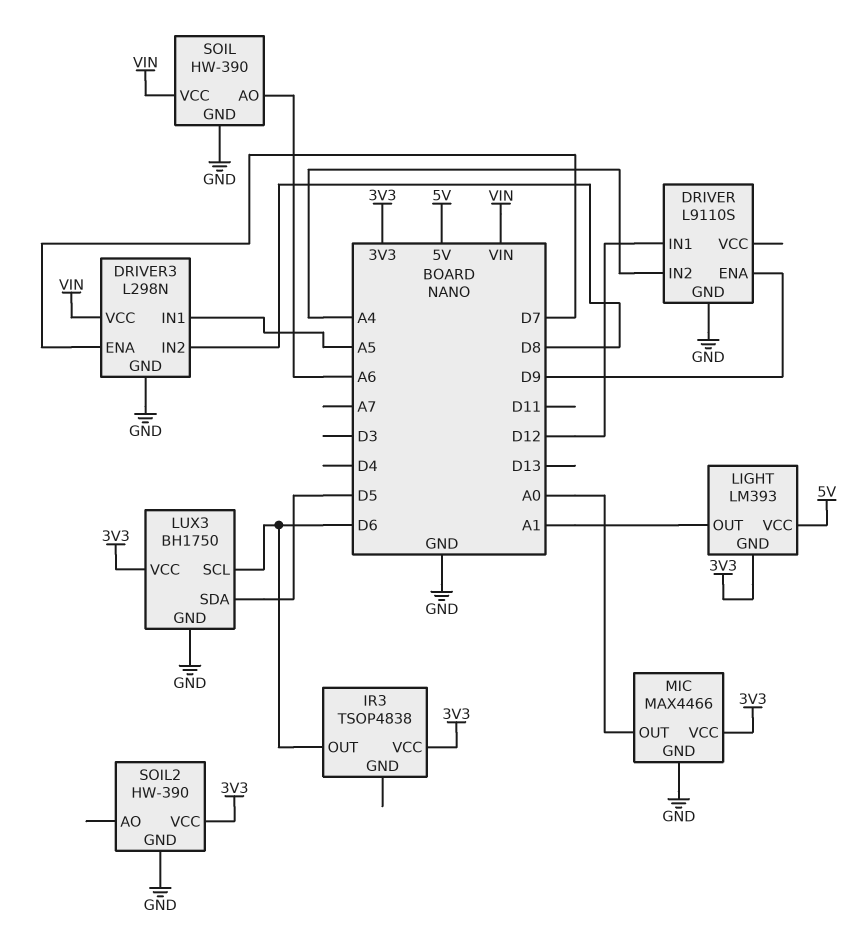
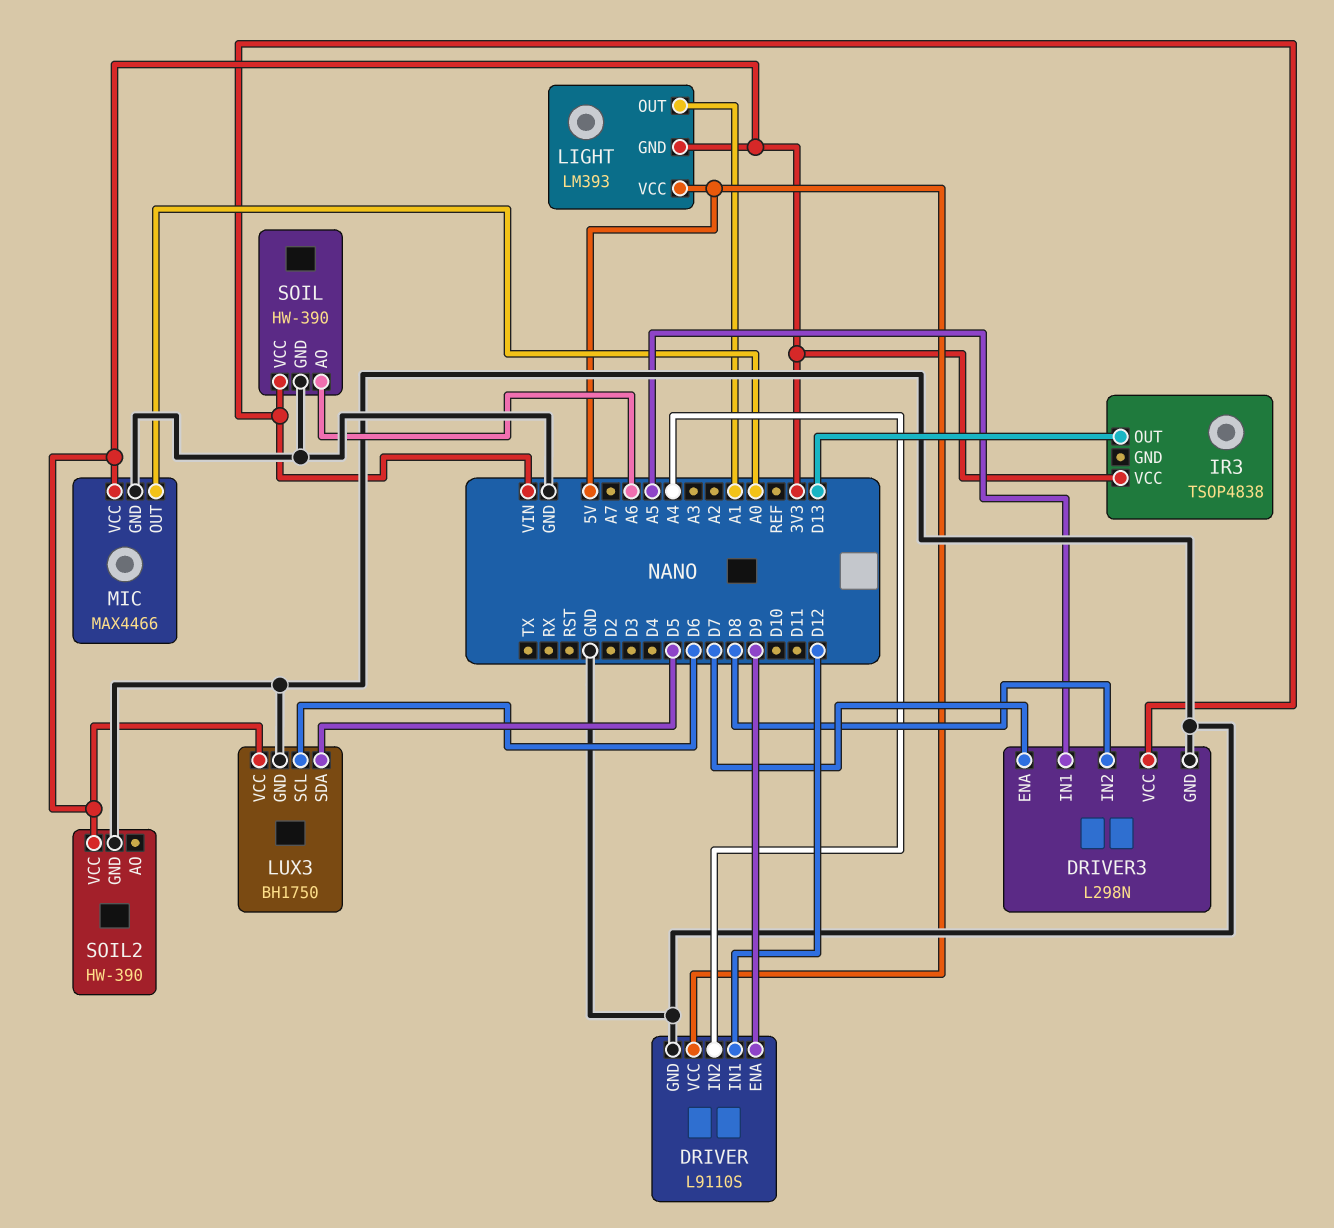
DRIVER pin VCC: none -> 5V
IR3 pin OUT: D6 -> D13

